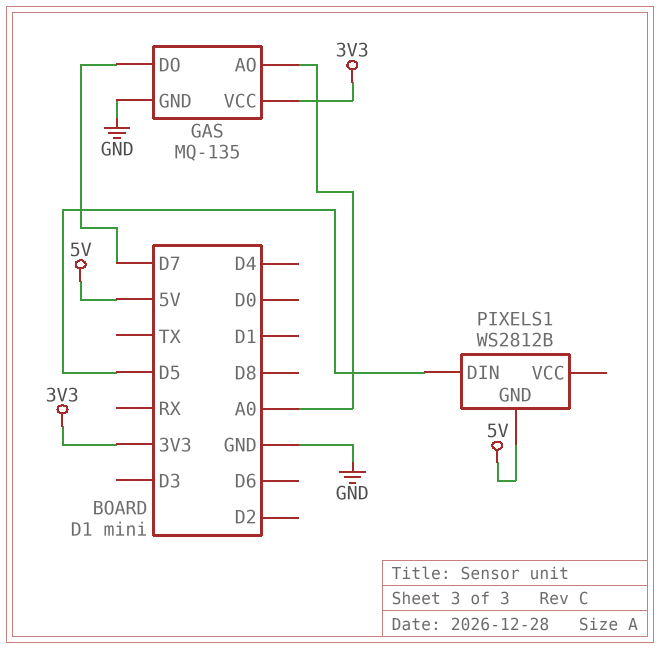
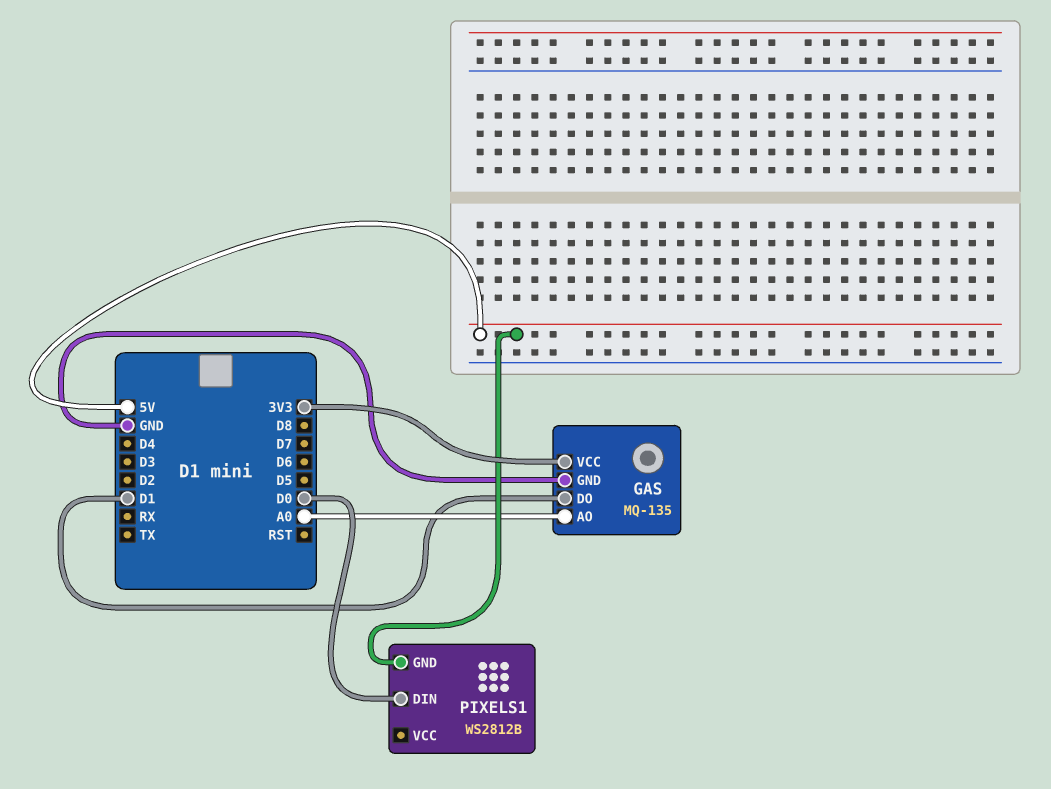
GAS pin DO: D7 -> D1
PIXELS1 pin DIN: D5 -> D0

